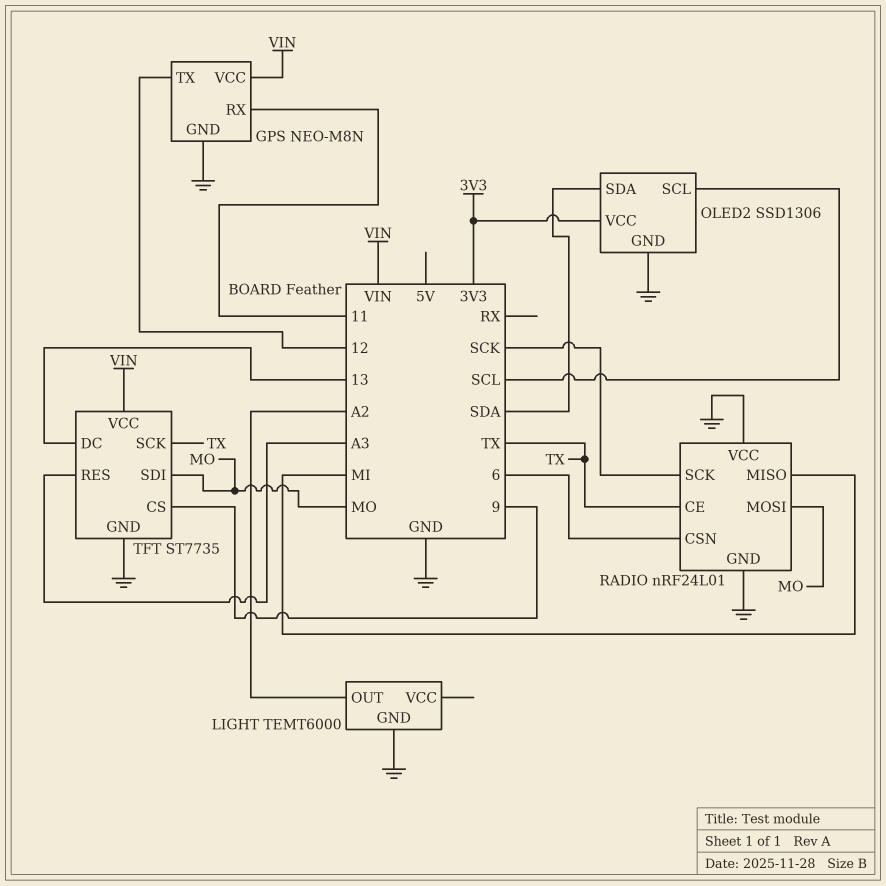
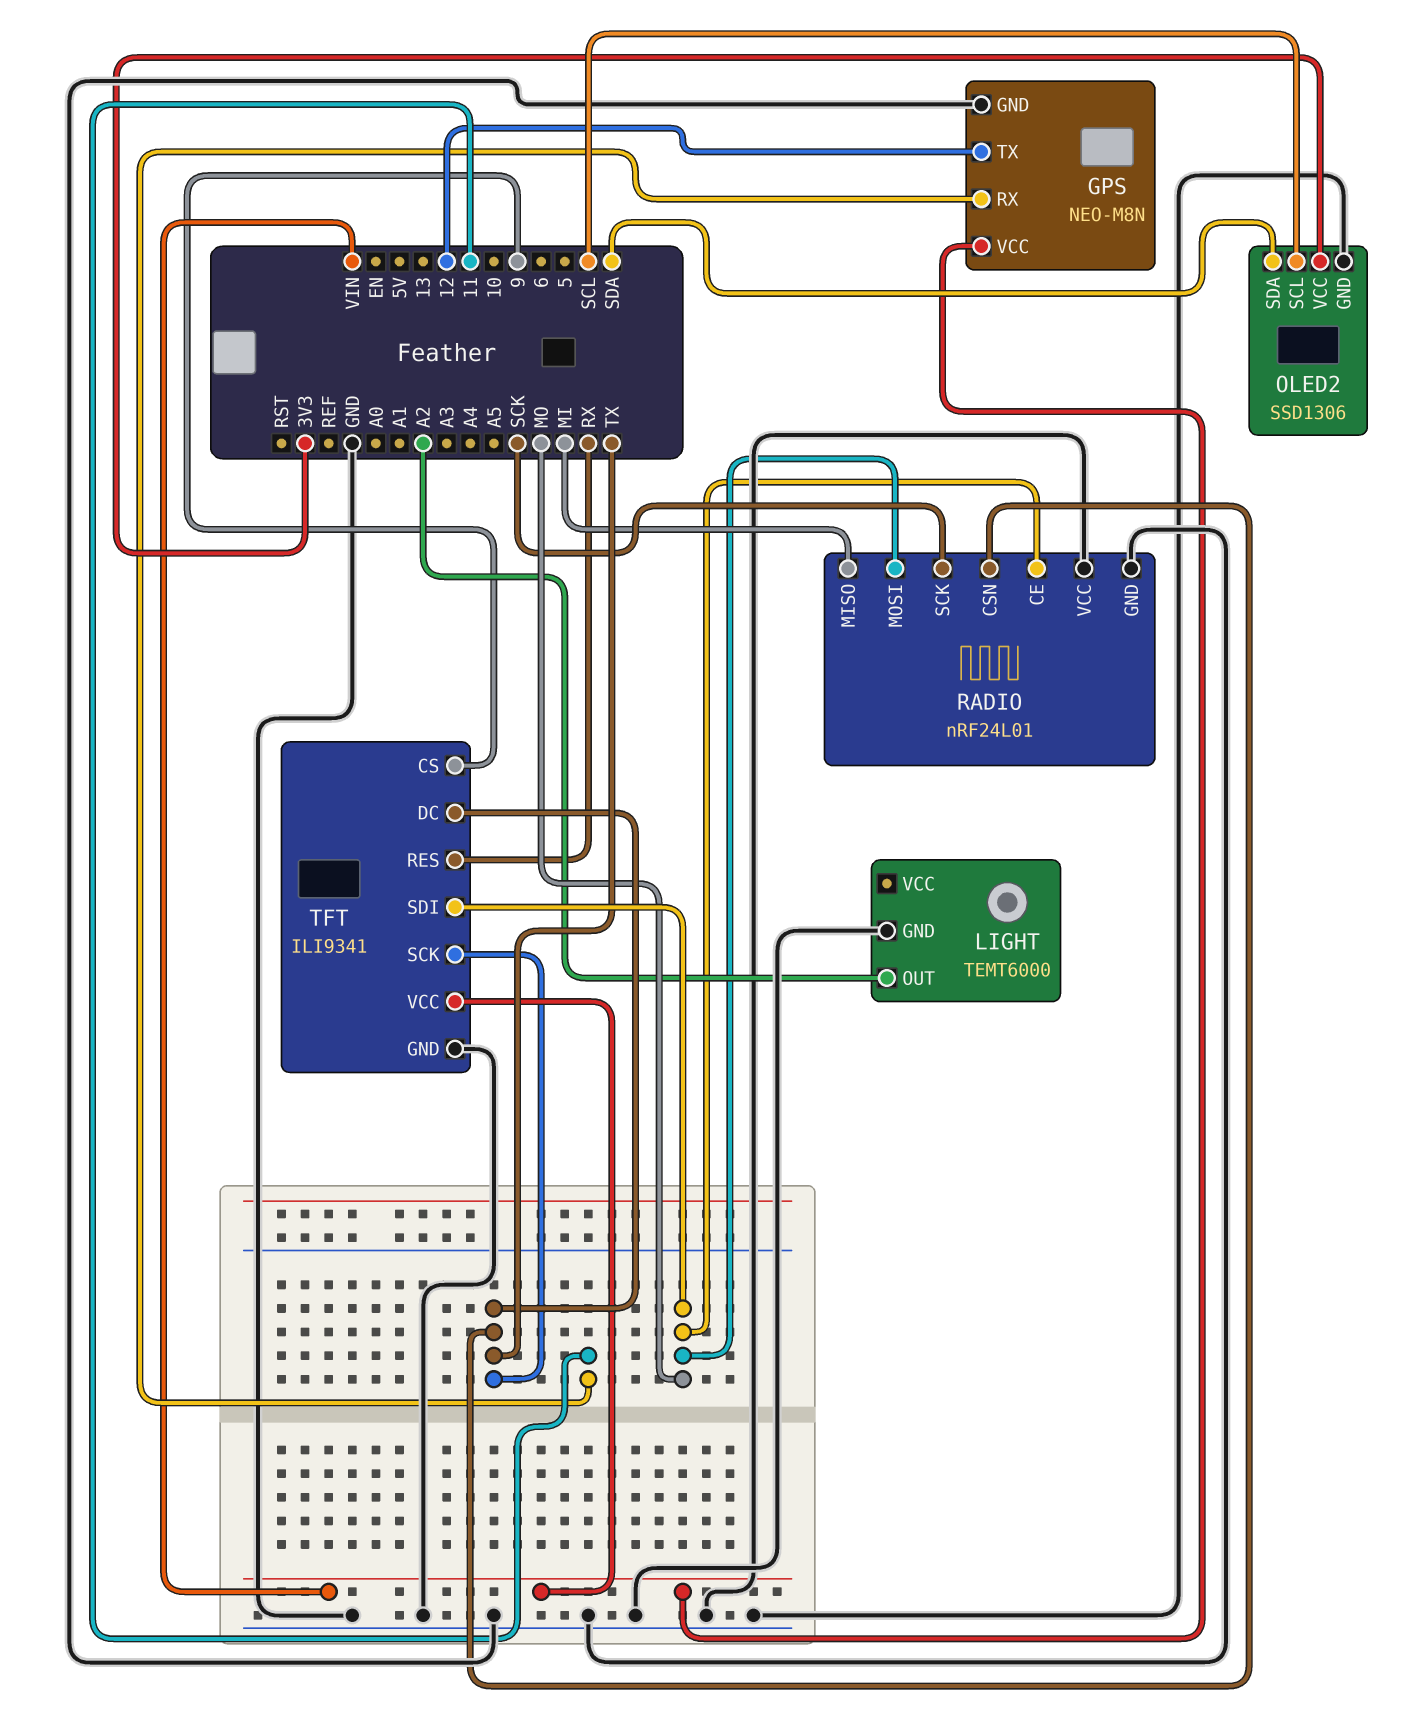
RADIO pin CE: TX -> MO
RADIO pin CSN: 6 -> TX
TFT: ST7735 -> ILI9341
TFT pin DC: 13 -> TX
TFT pin RES: A3 -> RX

